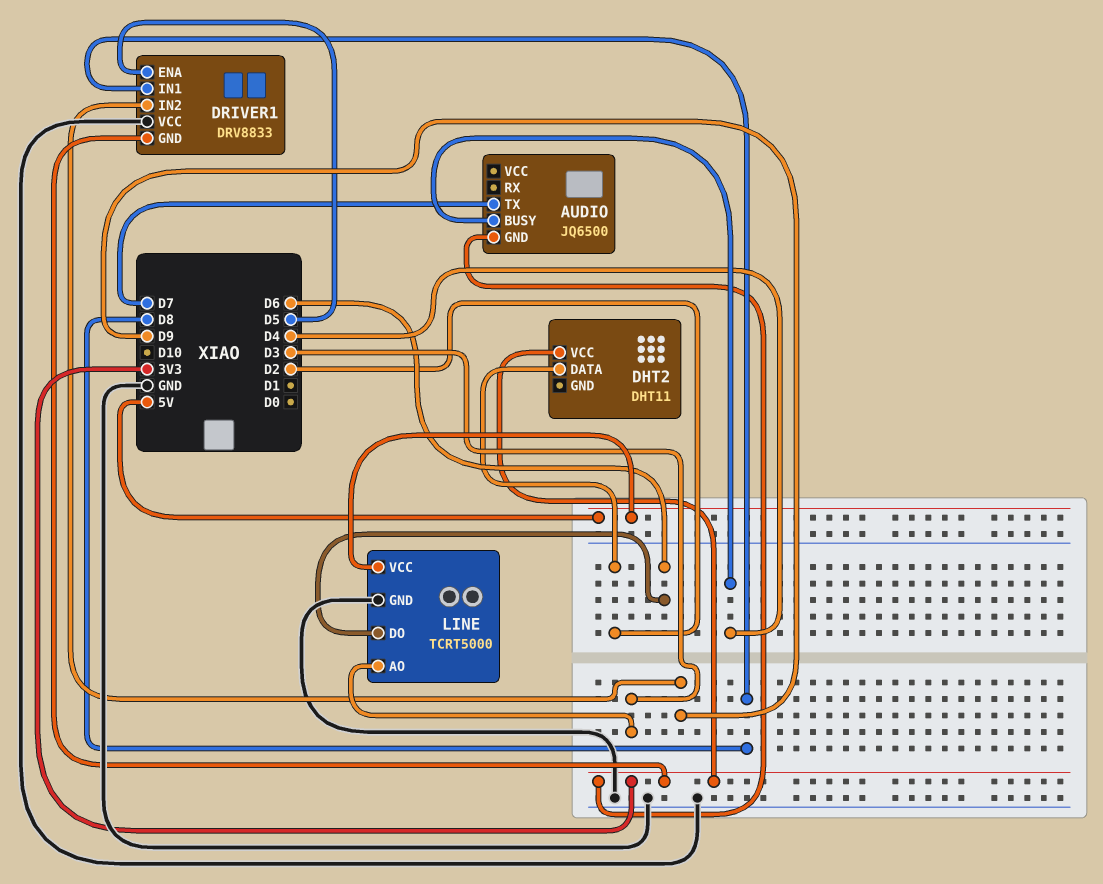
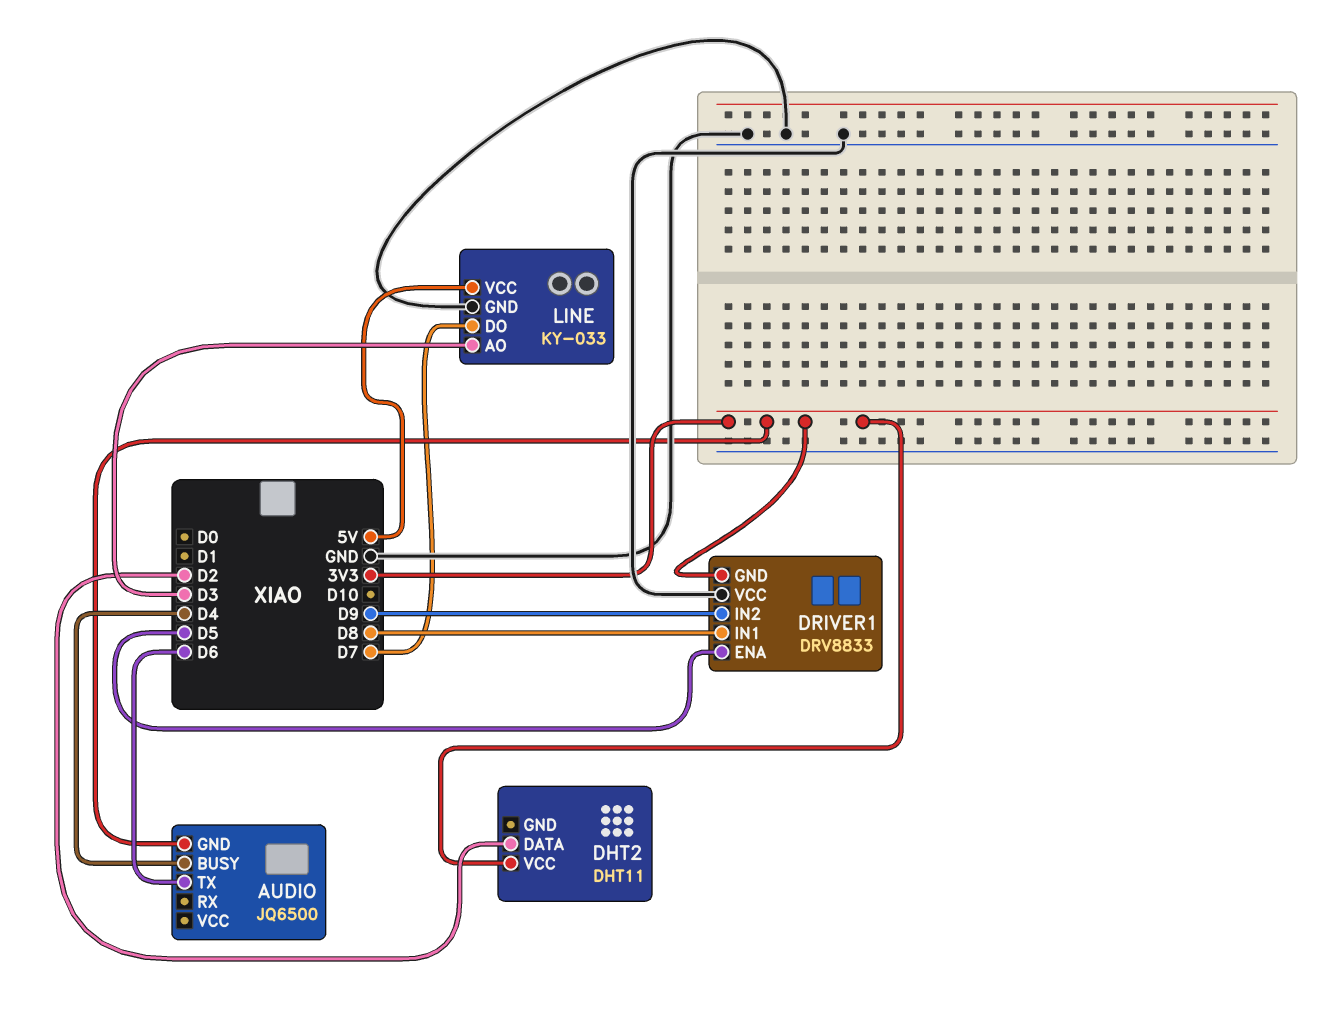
AUDIO pin TX: D7 -> D6
LINE: TCRT5000 -> KY-033
LINE pin DO: D6 -> D7

